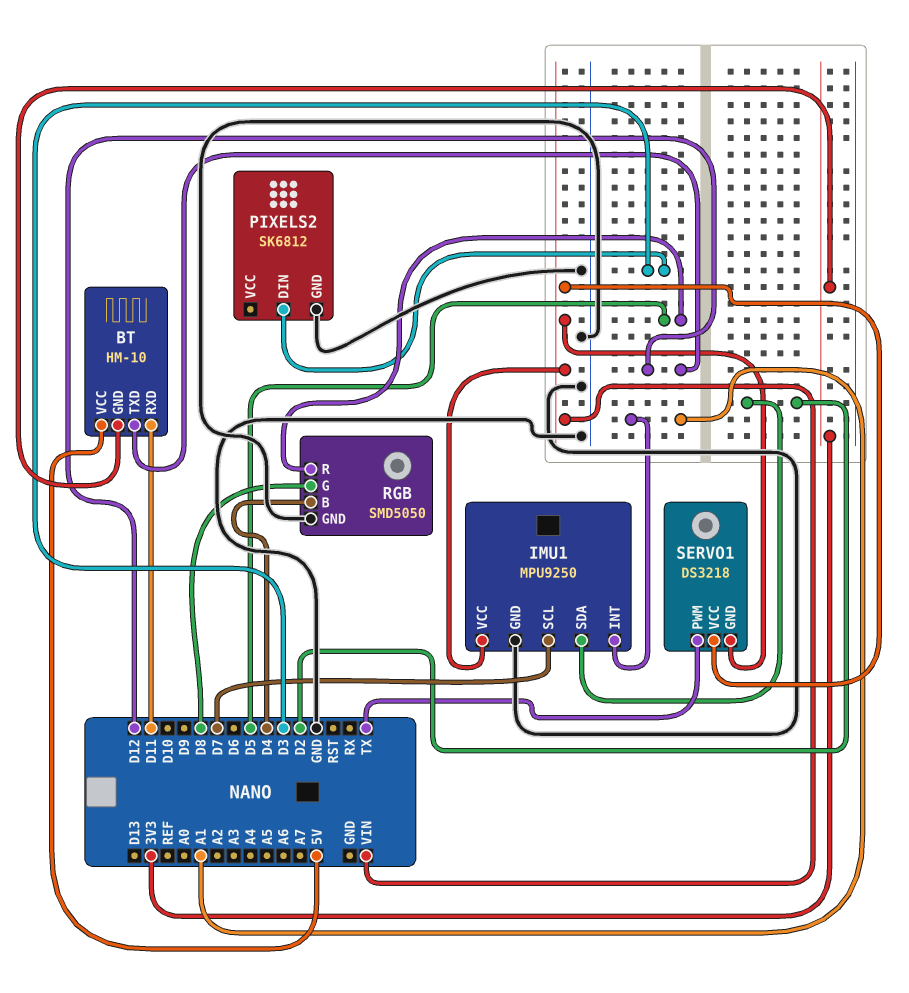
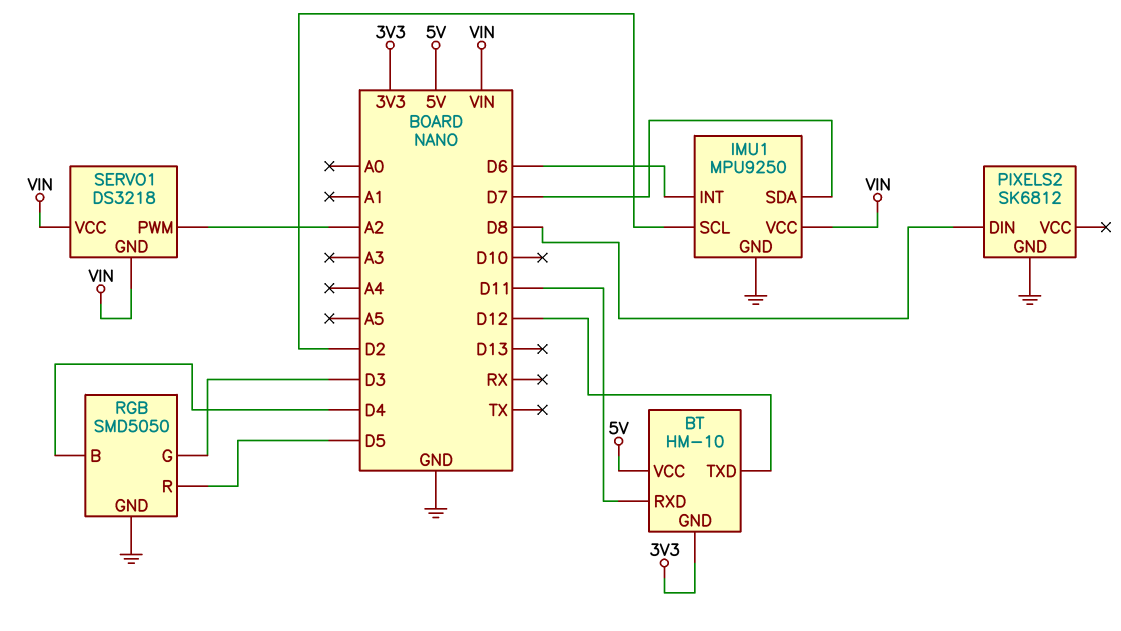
IMU1 pin INT: A1 -> D6
IMU1 pin SCL: D7 -> D2
IMU1 pin SDA: D2 -> D7
PIXELS2 pin DIN: D3 -> D8
RGB pin G: D8 -> D3
SERVO1 pin PWM: TX -> A2

